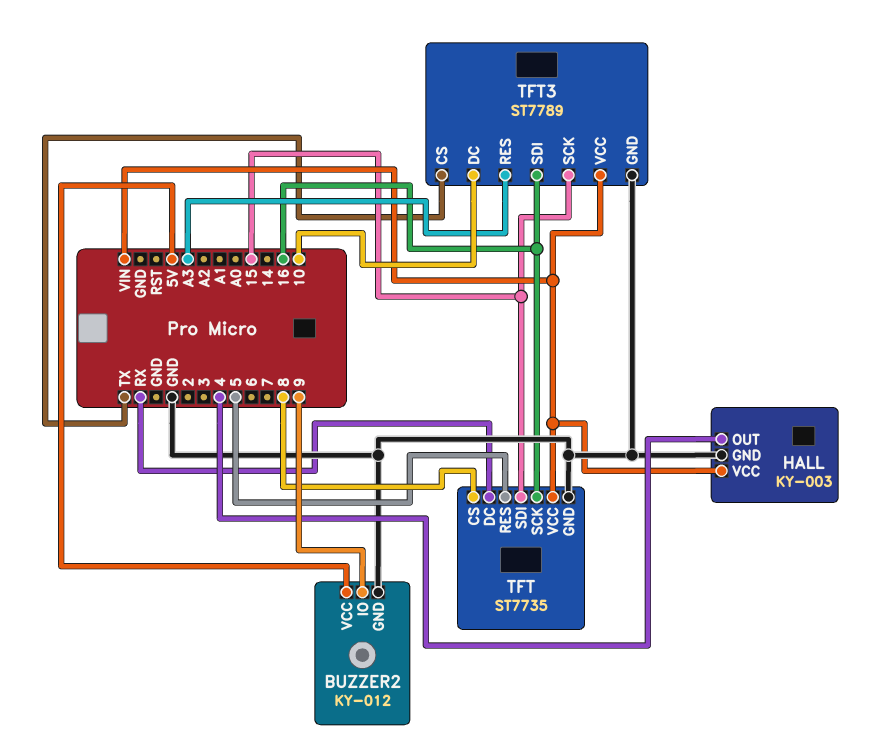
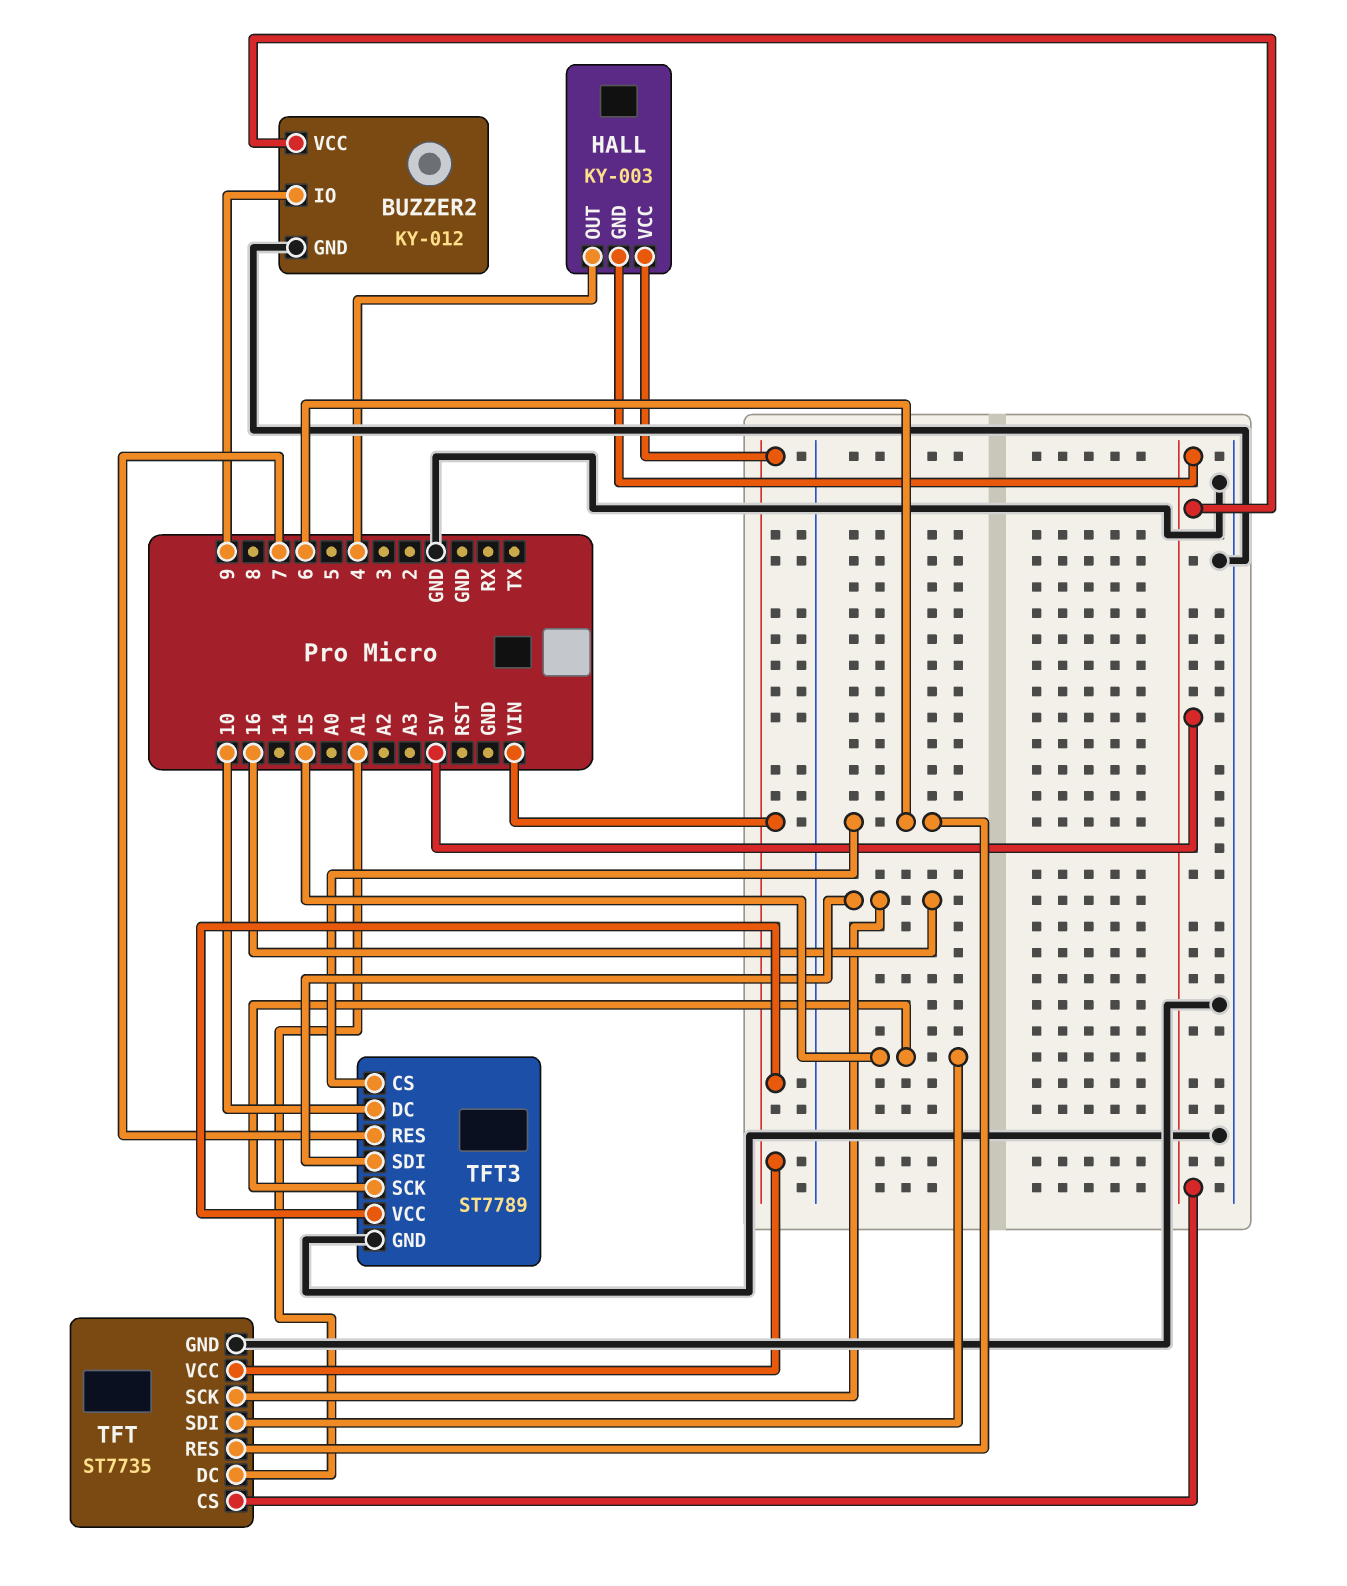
HALL pin GND: GND -> 5V
TFT pin CS: 8 -> 5V
TFT pin DC: RX -> A1
TFT pin RES: 5 -> 6
TFT3 pin CS: TX -> 6
TFT3 pin RES: A3 -> 7

